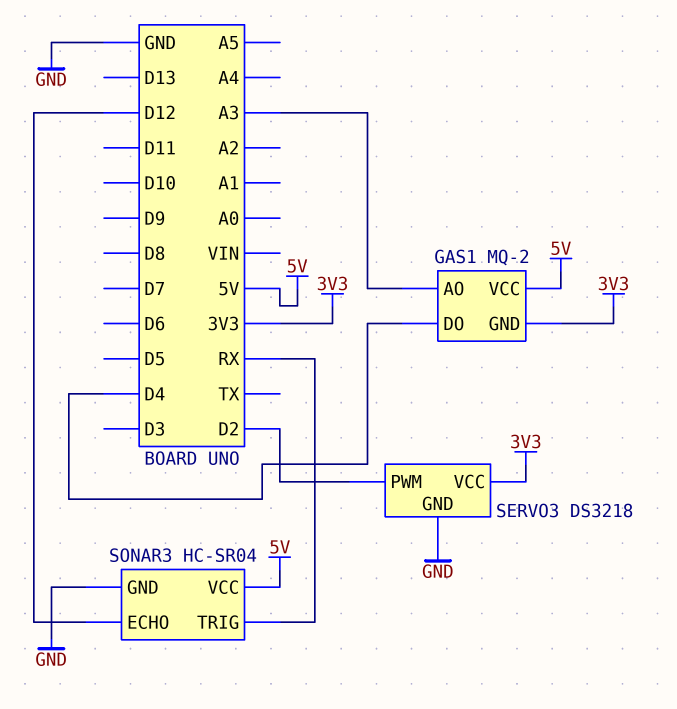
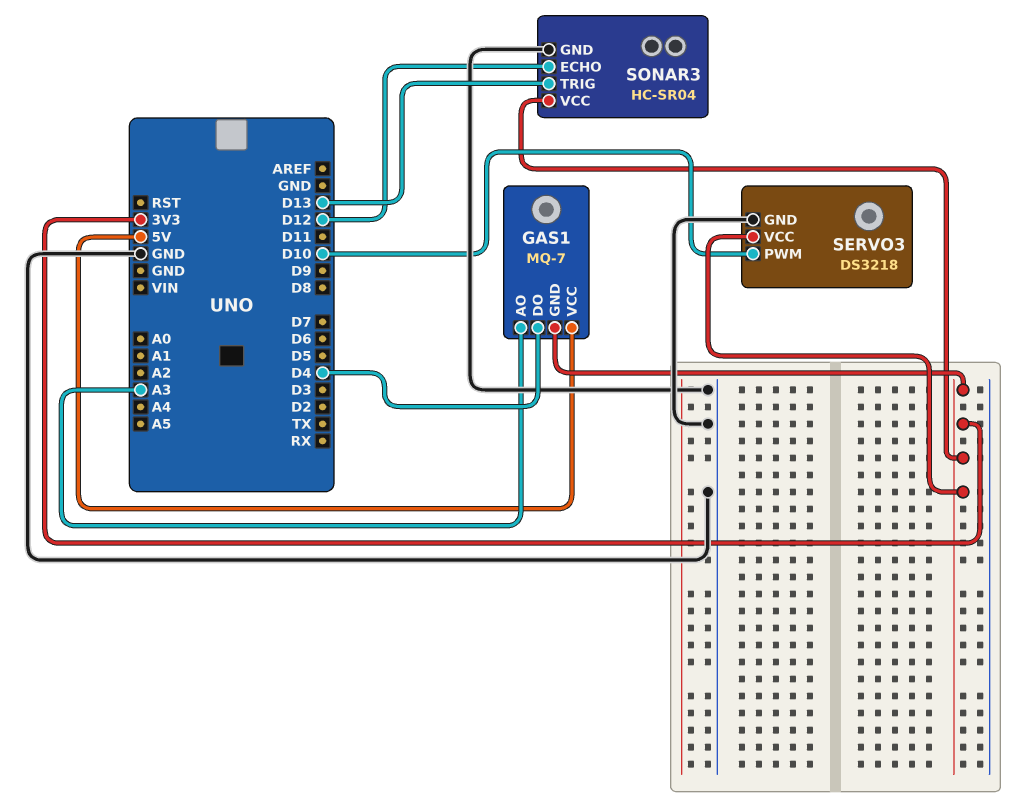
GAS1: MQ-2 -> MQ-7
SERVO3 pin PWM: D2 -> D10
SONAR3 pin TRIG: RX -> D13
SONAR3 pin VCC: 5V -> 3V3

